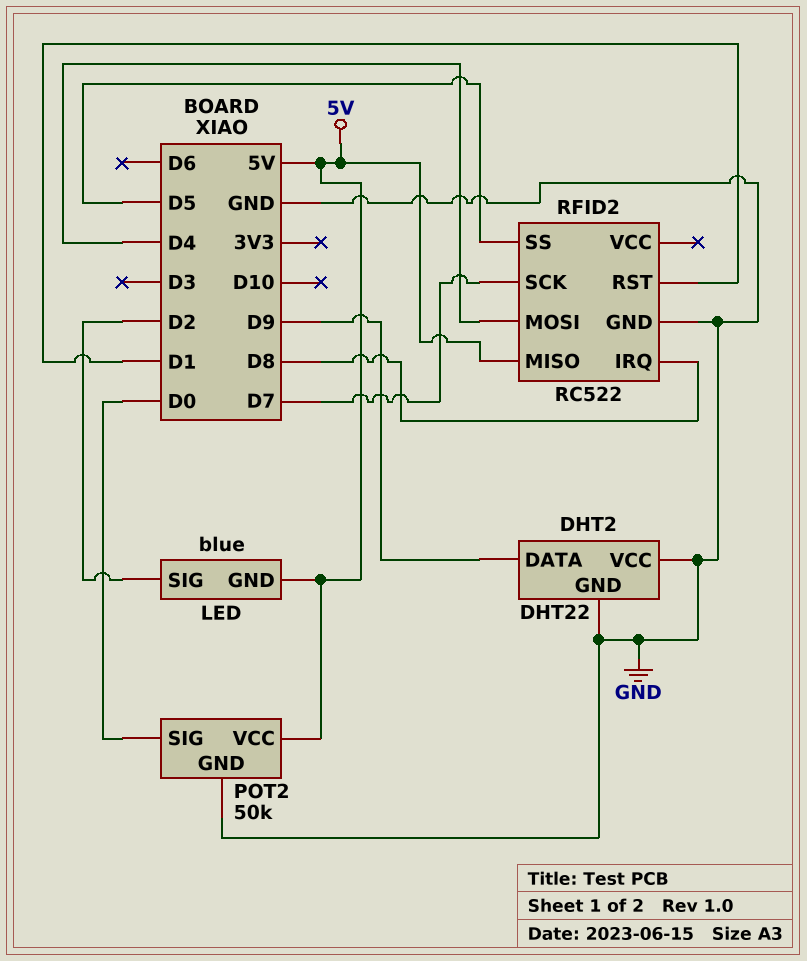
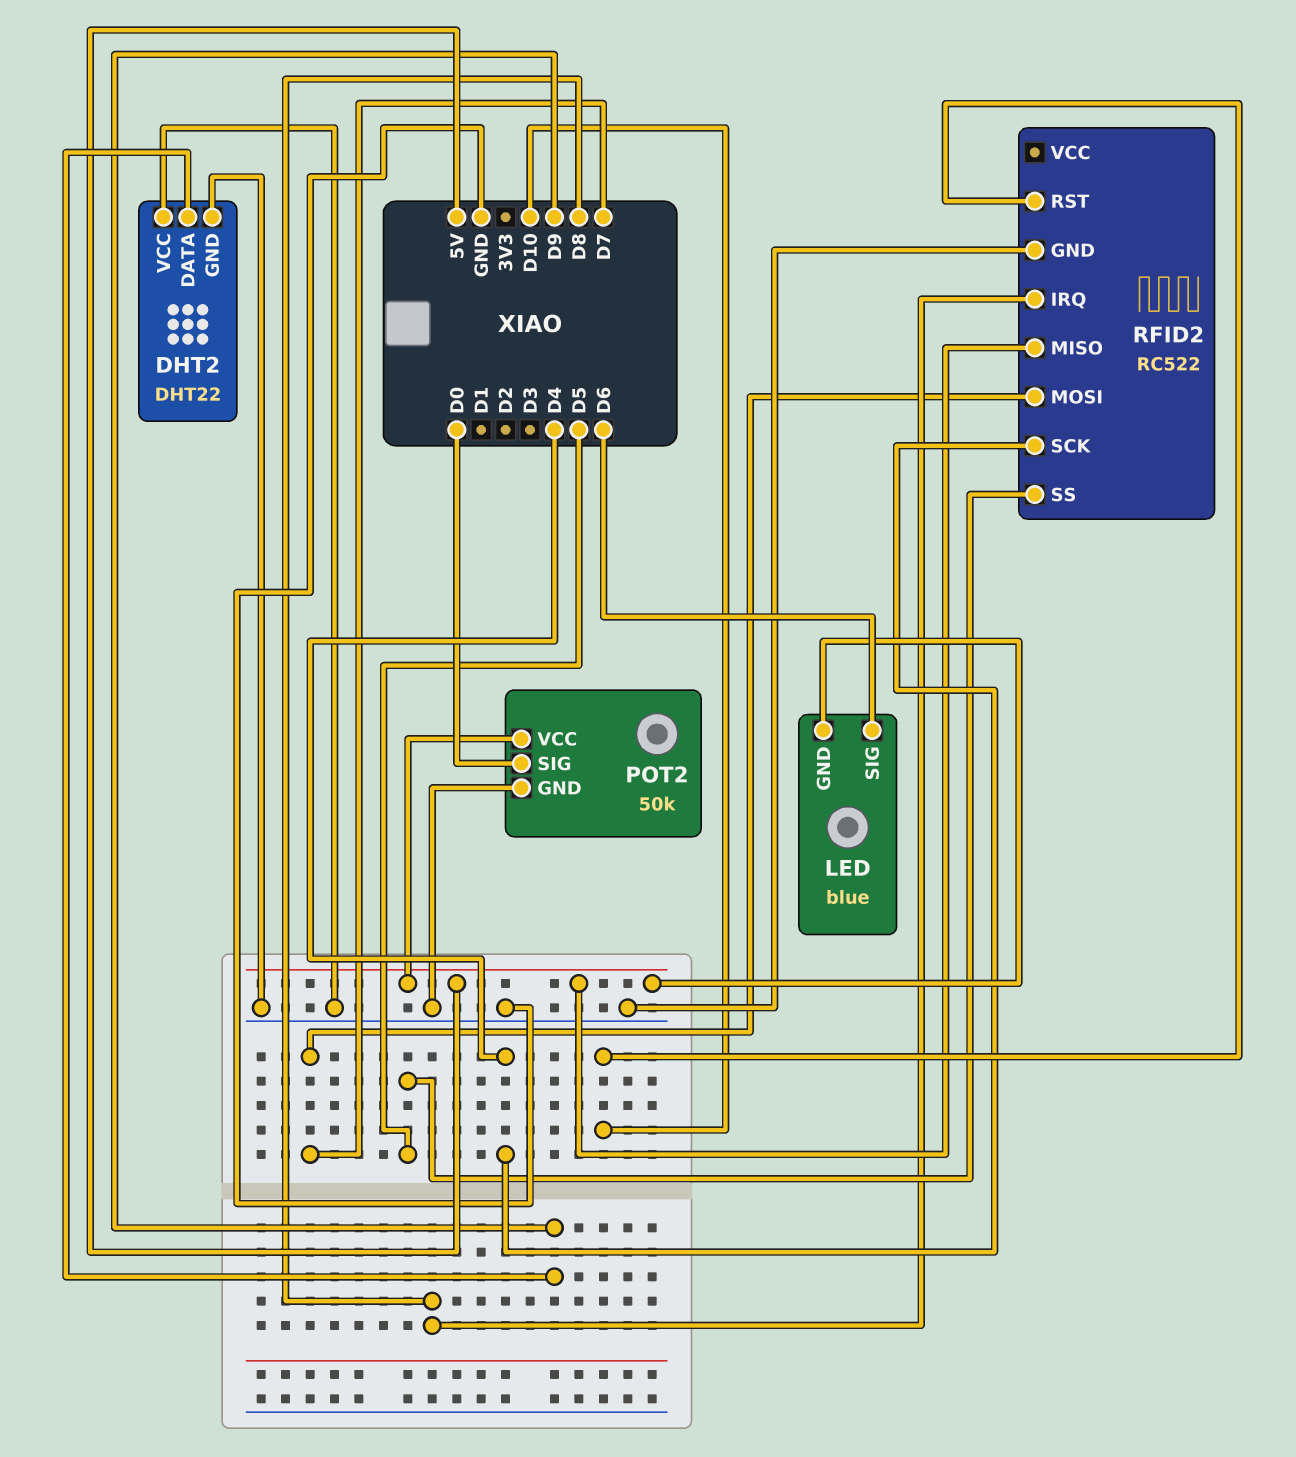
LED pin SIG: D2 -> D6
RFID2 pin MOSI: D4 -> D7
RFID2 pin RST: D1 -> D10
RFID2 pin SCK: D7 -> D4

